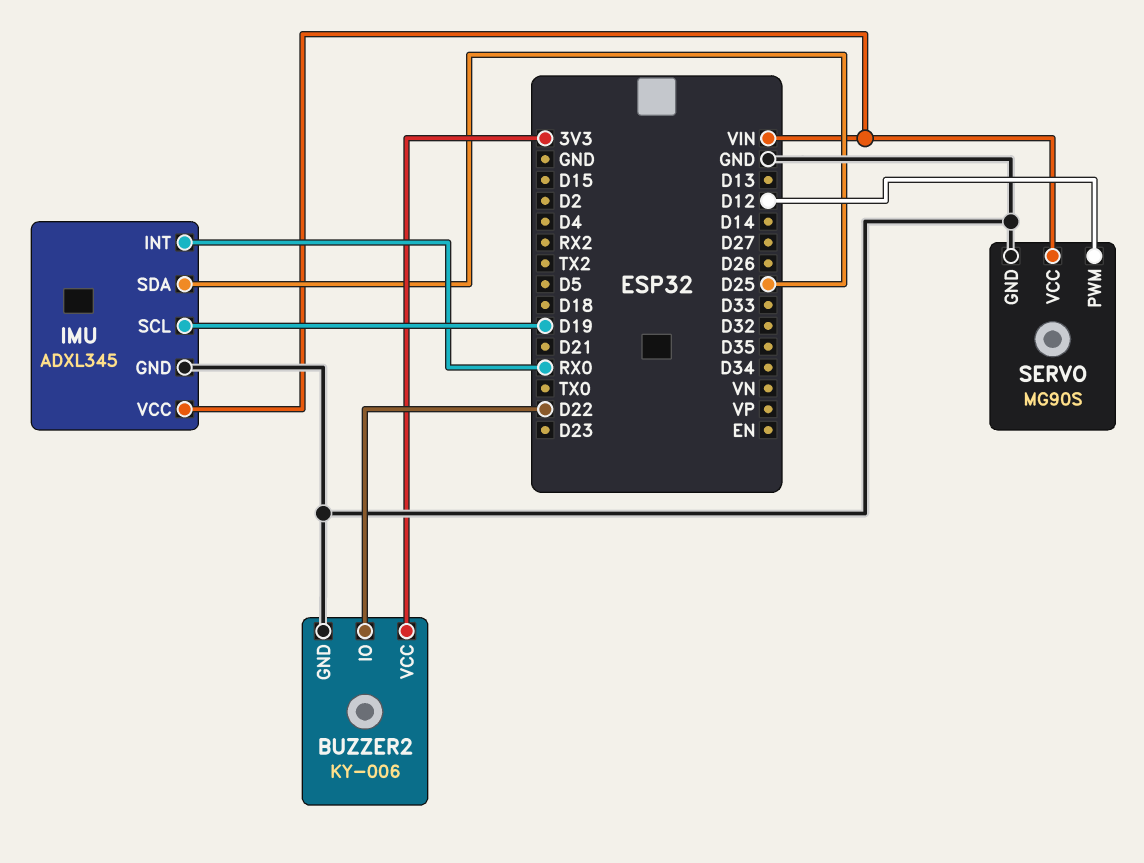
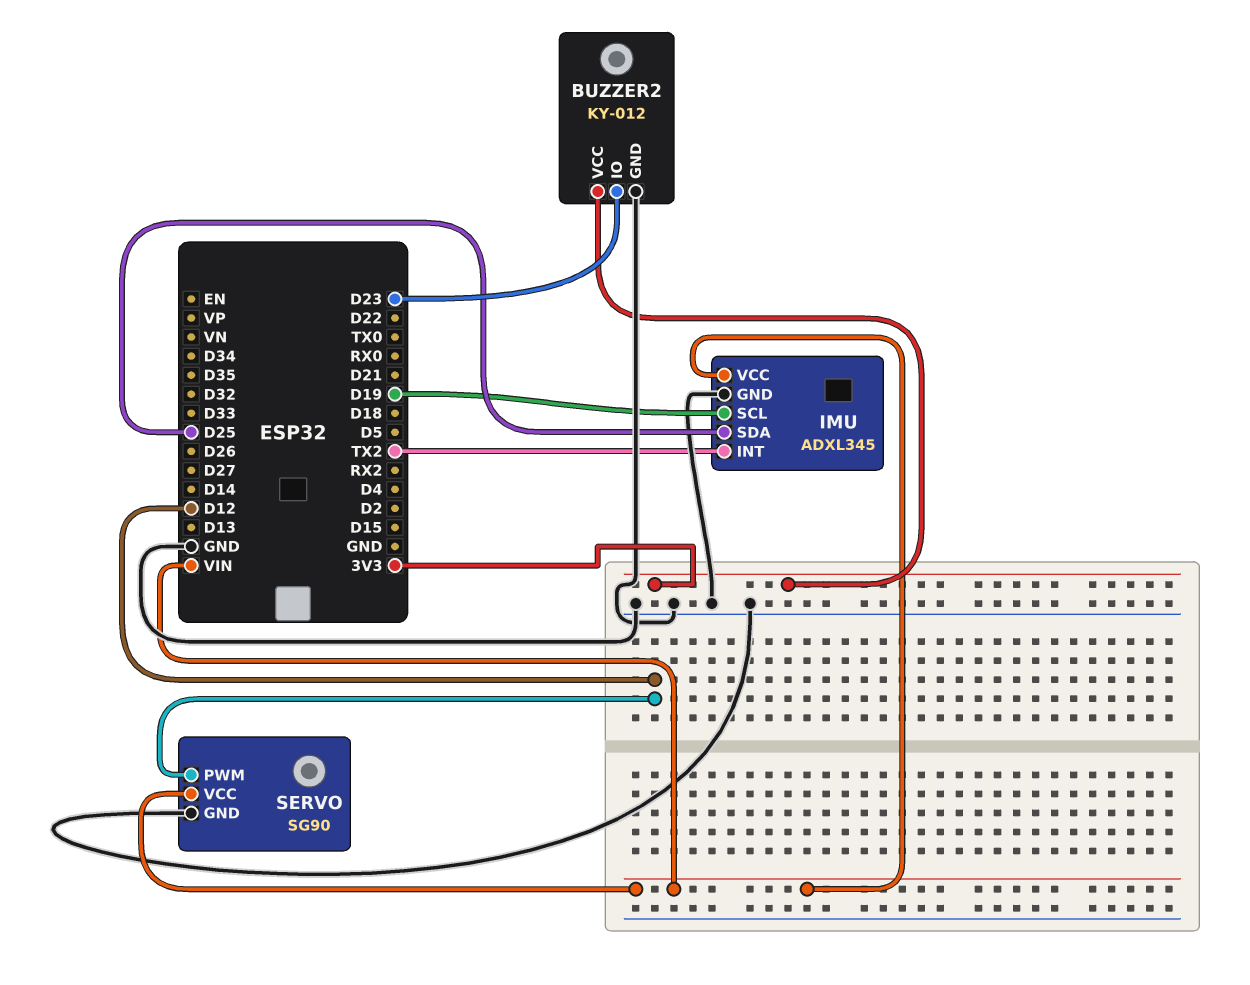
BUZZER2: KY-006 -> KY-012
BUZZER2 pin IO: D22 -> D23
IMU pin INT: RX0 -> TX2
SERVO: MG90S -> SG90

